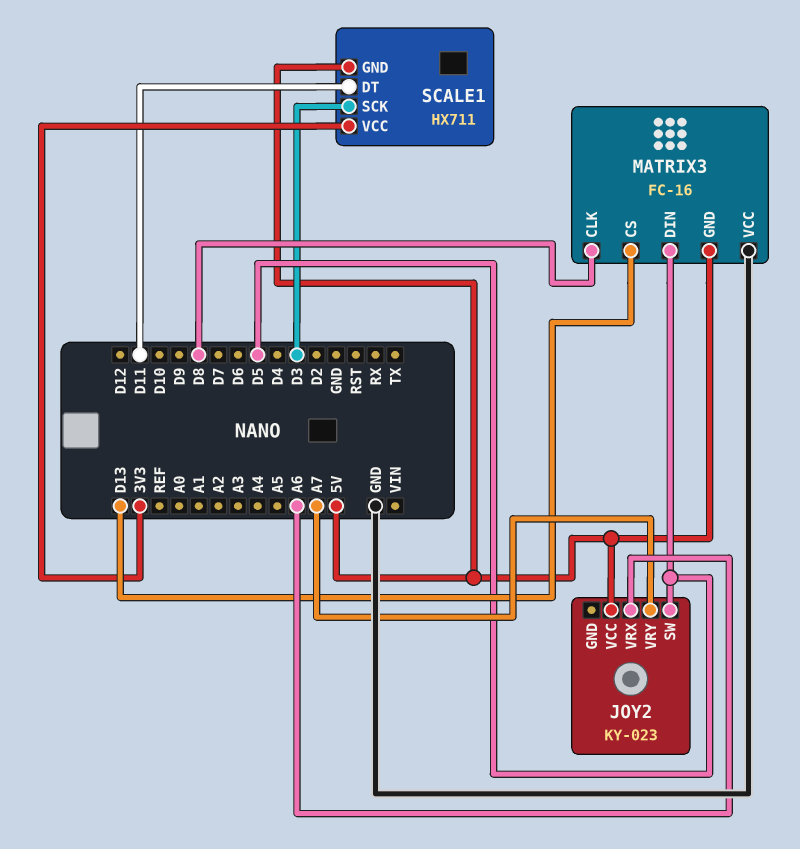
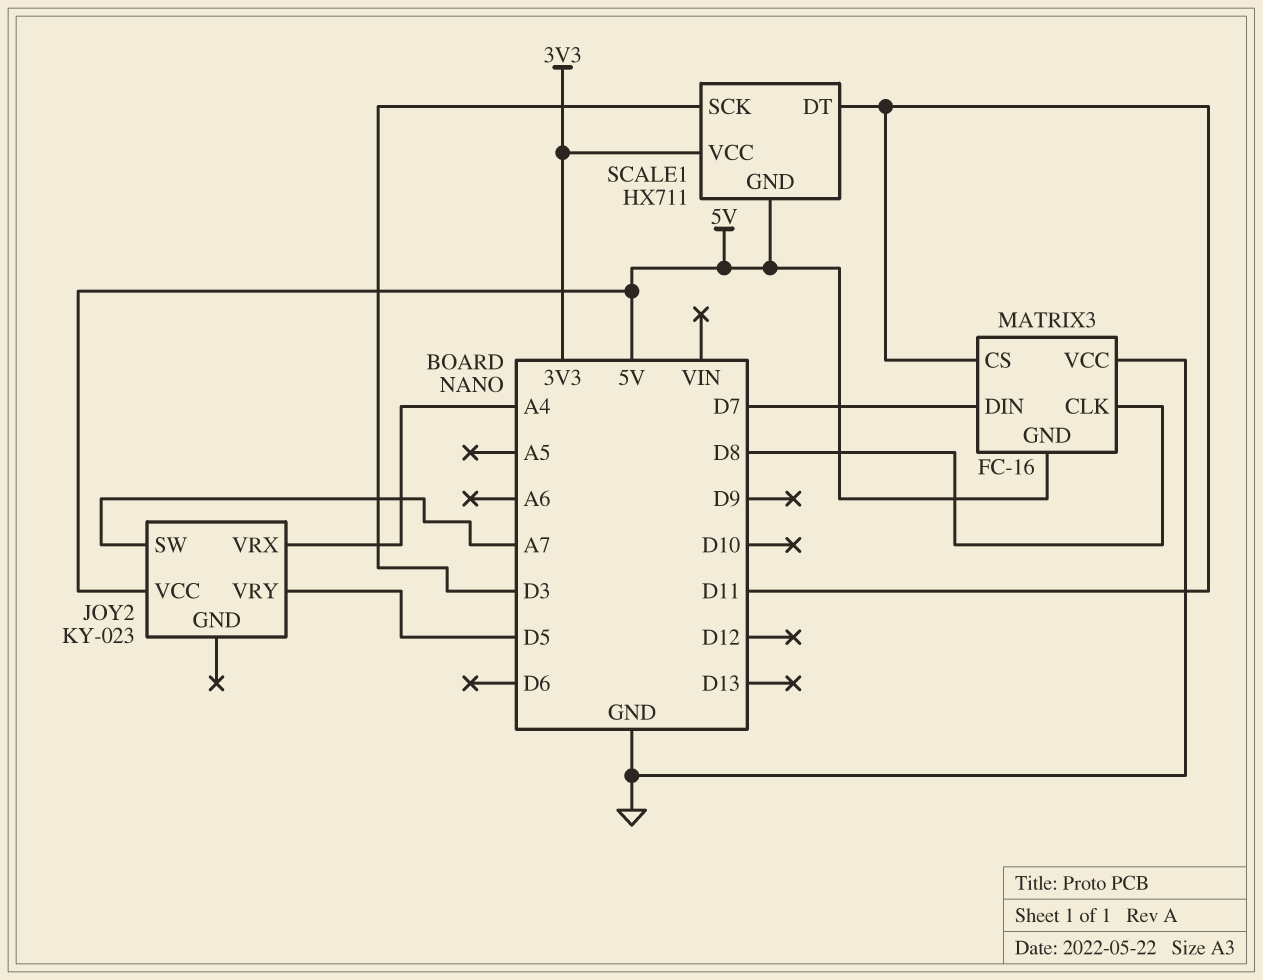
JOY2 pin SW: D5 -> A7
JOY2 pin VRX: A6 -> A4
JOY2 pin VRY: A7 -> D5
MATRIX3 pin CS: D13 -> D11
MATRIX3 pin DIN: D5 -> D7

